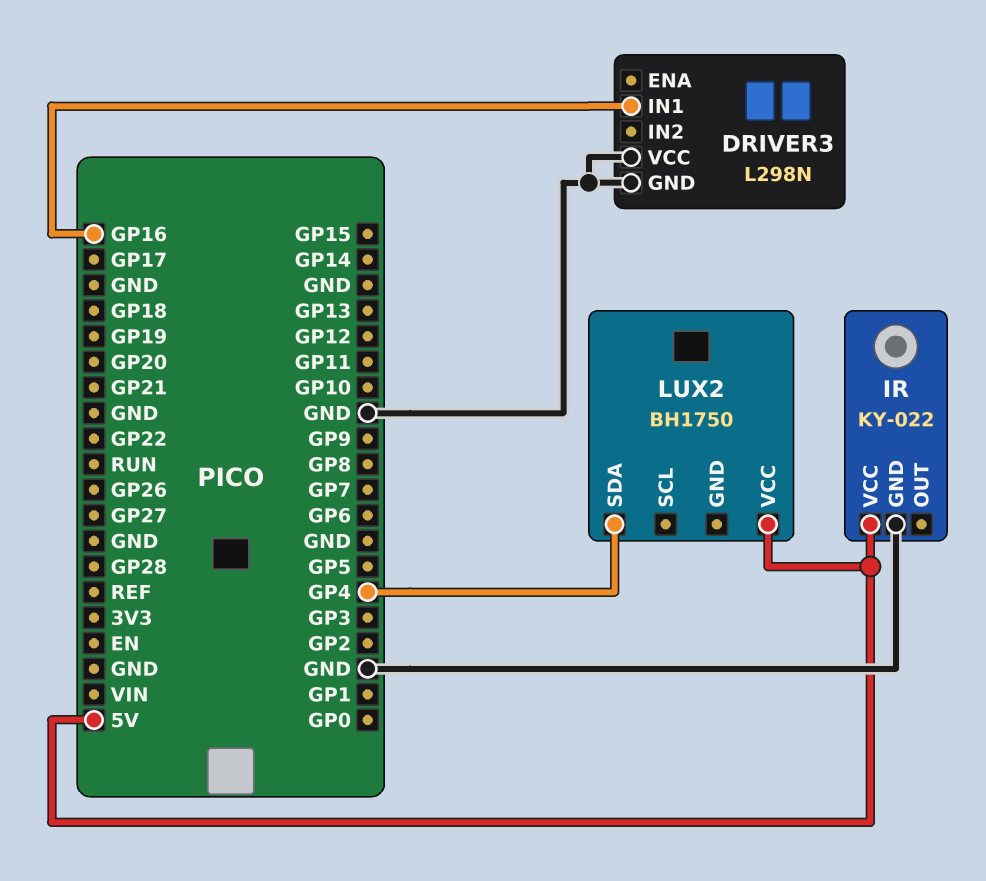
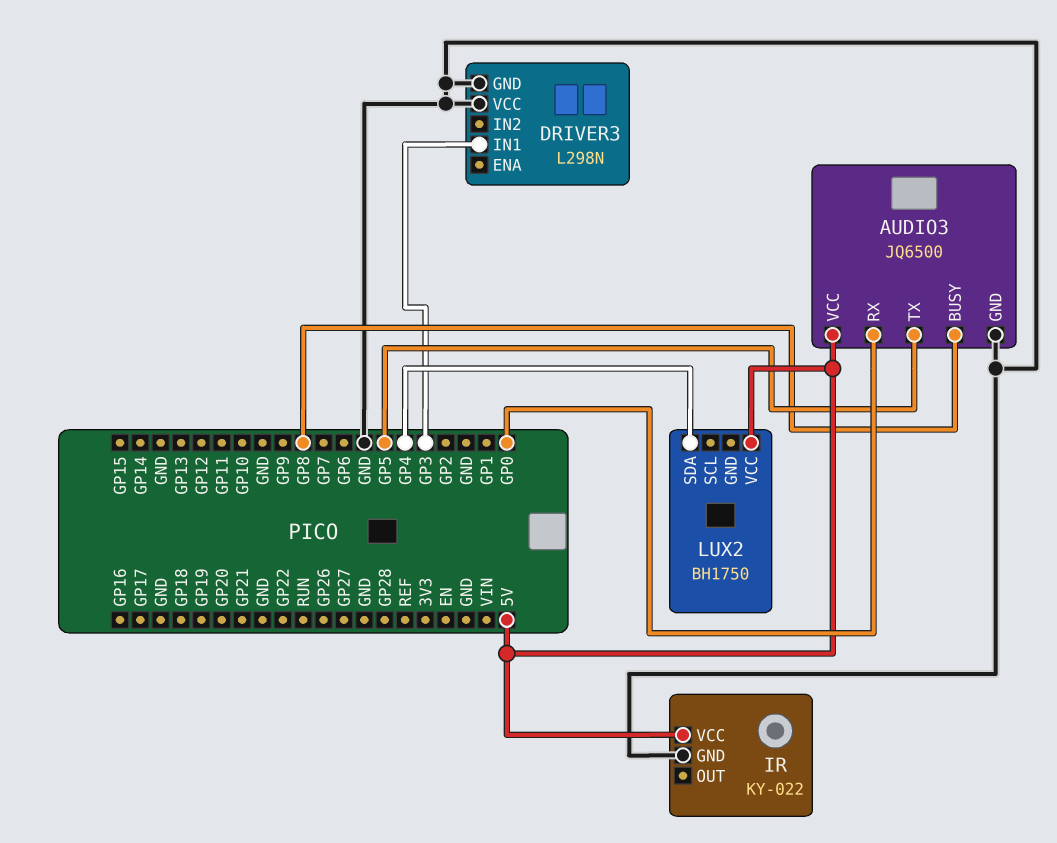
AUDIO3: none -> JQ6500
AUDIO3 pin BUSY: none -> GP8
AUDIO3 pin GND: none -> GND
AUDIO3 pin RX: none -> GP0
AUDIO3 pin TX: none -> GP5
AUDIO3 pin VCC: none -> 5V
DRIVER3 pin IN1: GP16 -> GP3

